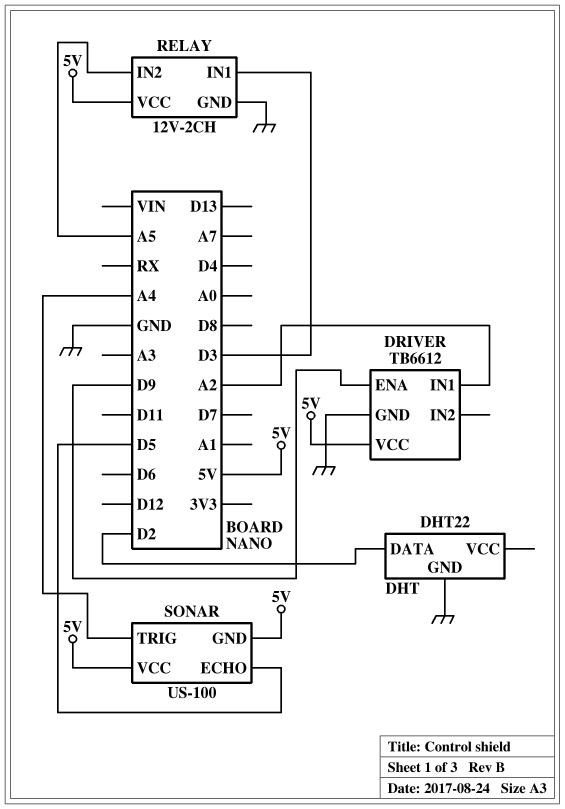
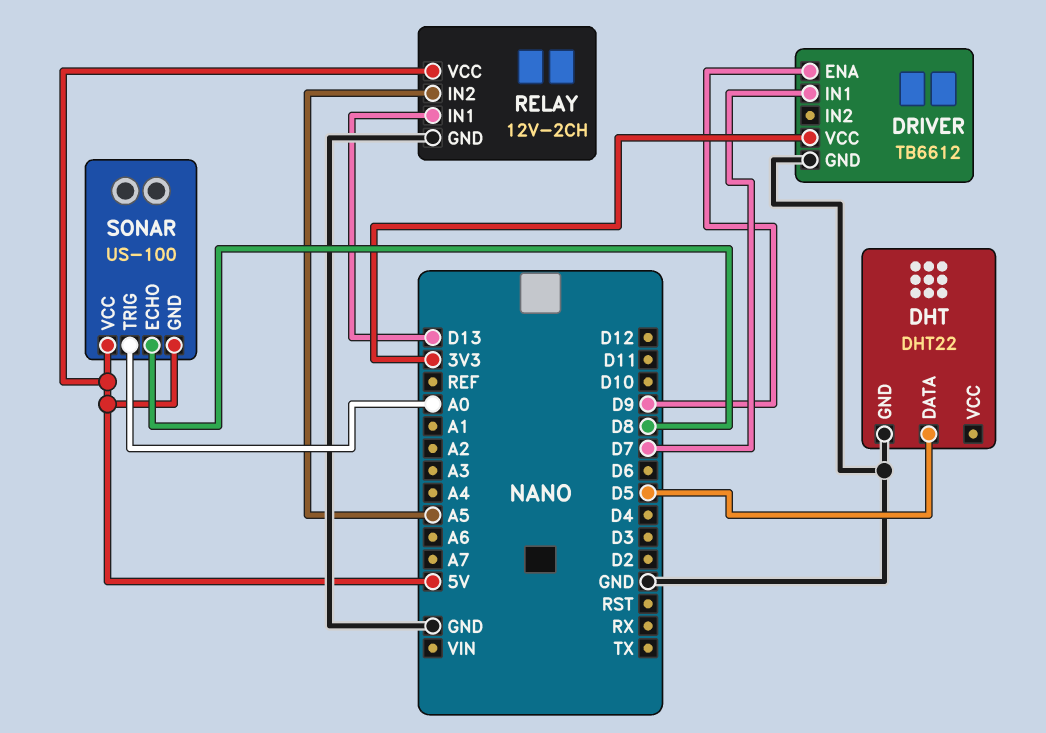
DHT pin DATA: D2 -> D5
DRIVER pin IN1: A2 -> D7
DRIVER pin VCC: 5V -> 3V3
RELAY pin IN1: D3 -> D13
SONAR pin ECHO: D5 -> D8
SONAR pin TRIG: A4 -> A0

